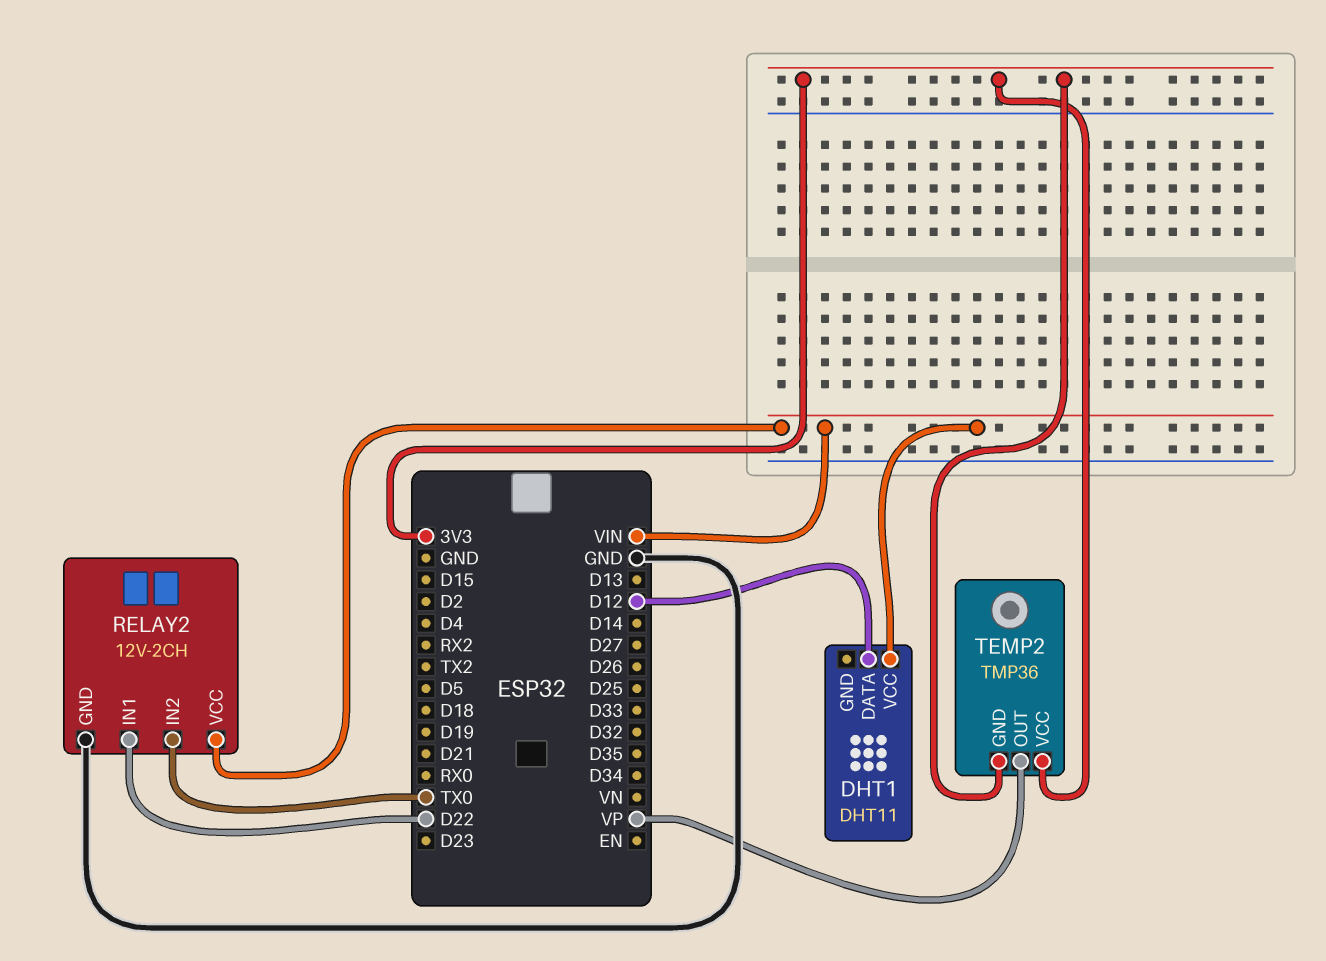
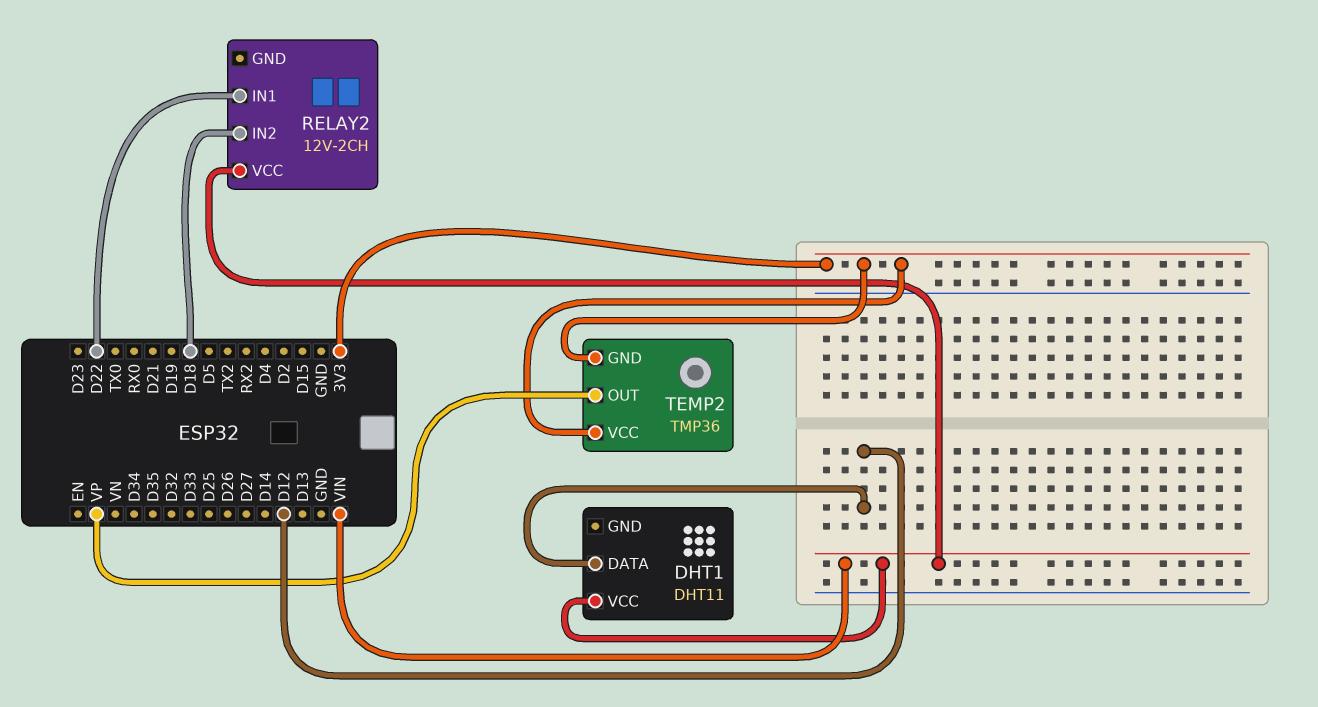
RELAY2 pin GND: GND -> none
RELAY2 pin IN2: TX0 -> D18

